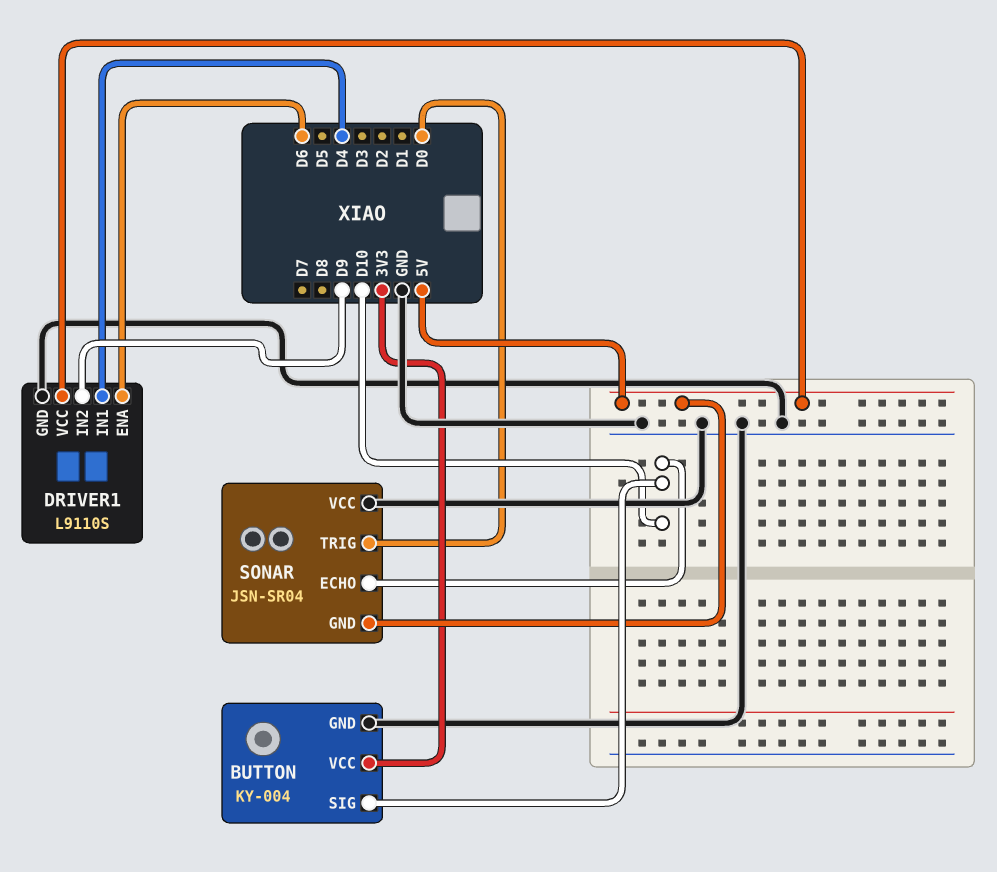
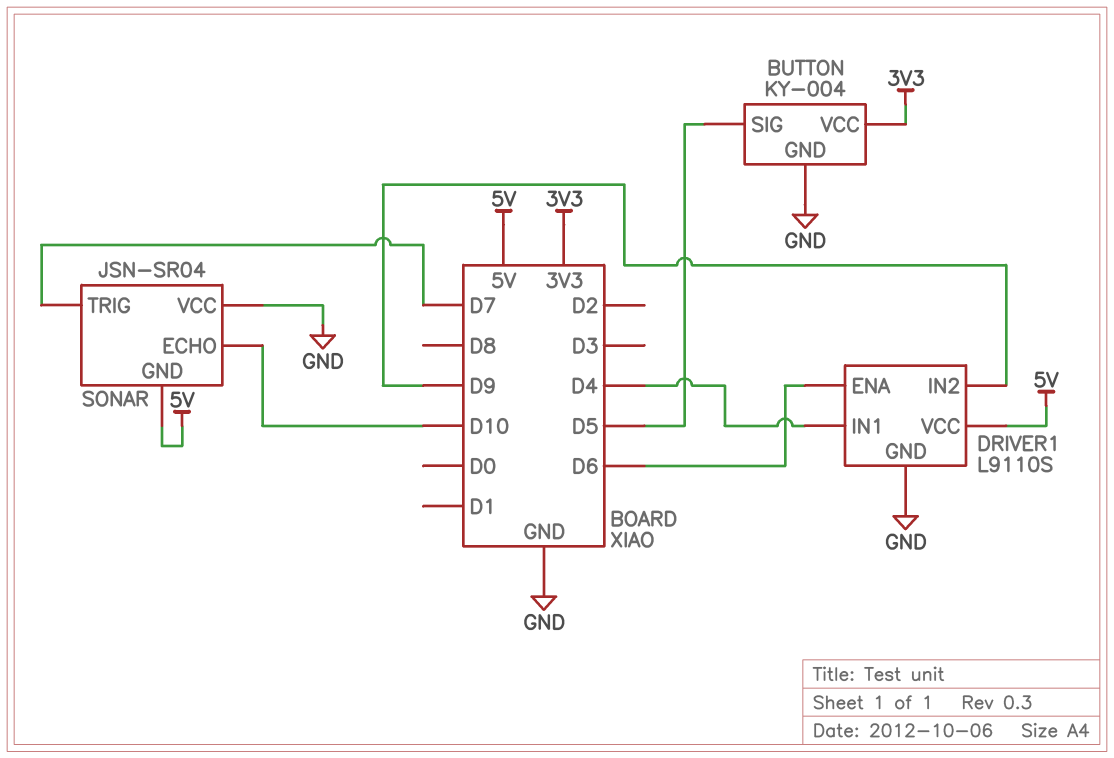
BUTTON pin SIG: D10 -> D5
SONAR pin TRIG: D0 -> D7

